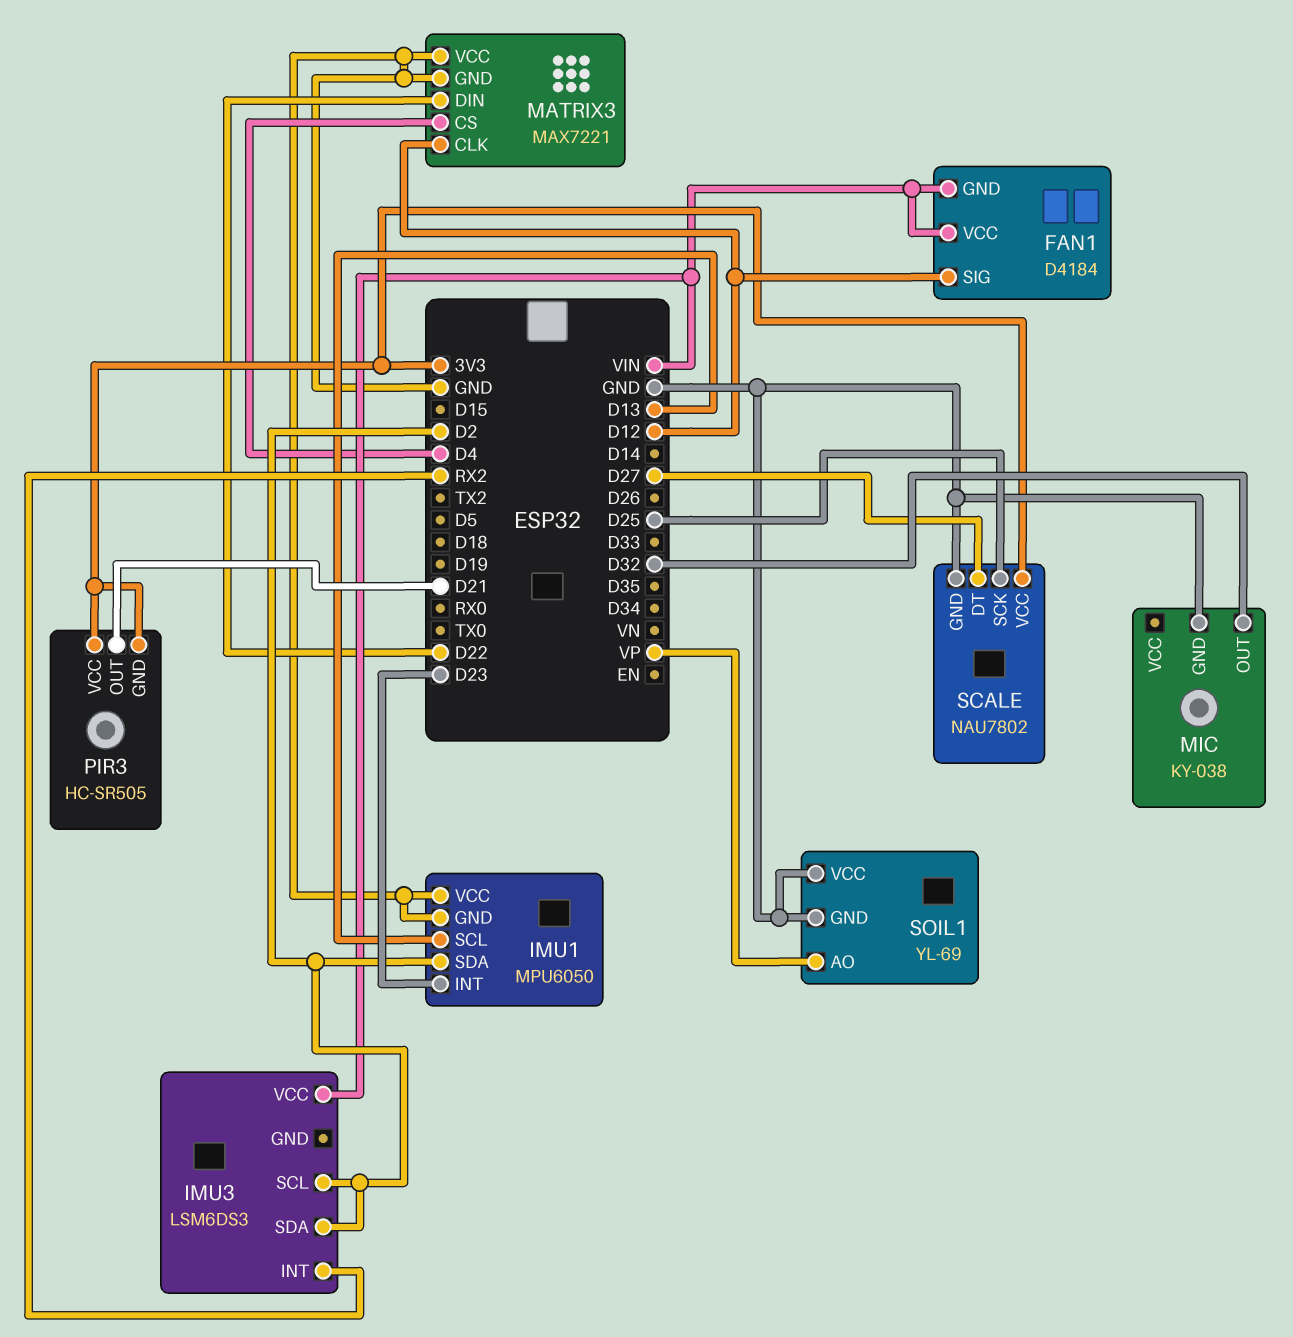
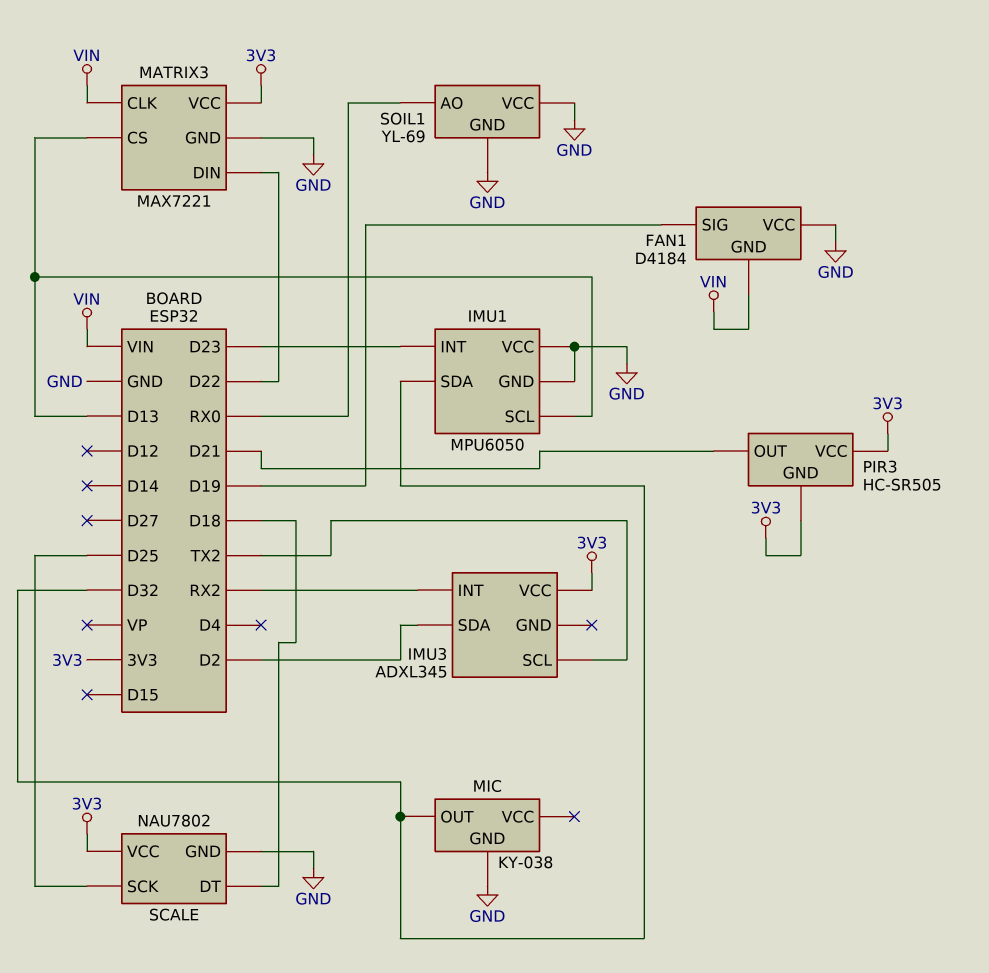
FAN1 pin SIG: D12 -> D19
FAN1 pin VCC: VIN -> GND
IMU1 pin SDA: D2 -> D32
IMU3: LSM6DS3 -> ADXL345
IMU3 pin SCL: D2 -> TX2
IMU3 pin VCC: VIN -> 3V3
MATRIX3 pin CLK: D12 -> VIN
MATRIX3 pin CS: D4 -> D13
MATRIX3 pin VCC: GND -> 3V3
SCALE pin DT: D27 -> D18
SOIL1 pin AO: VP -> RX0

